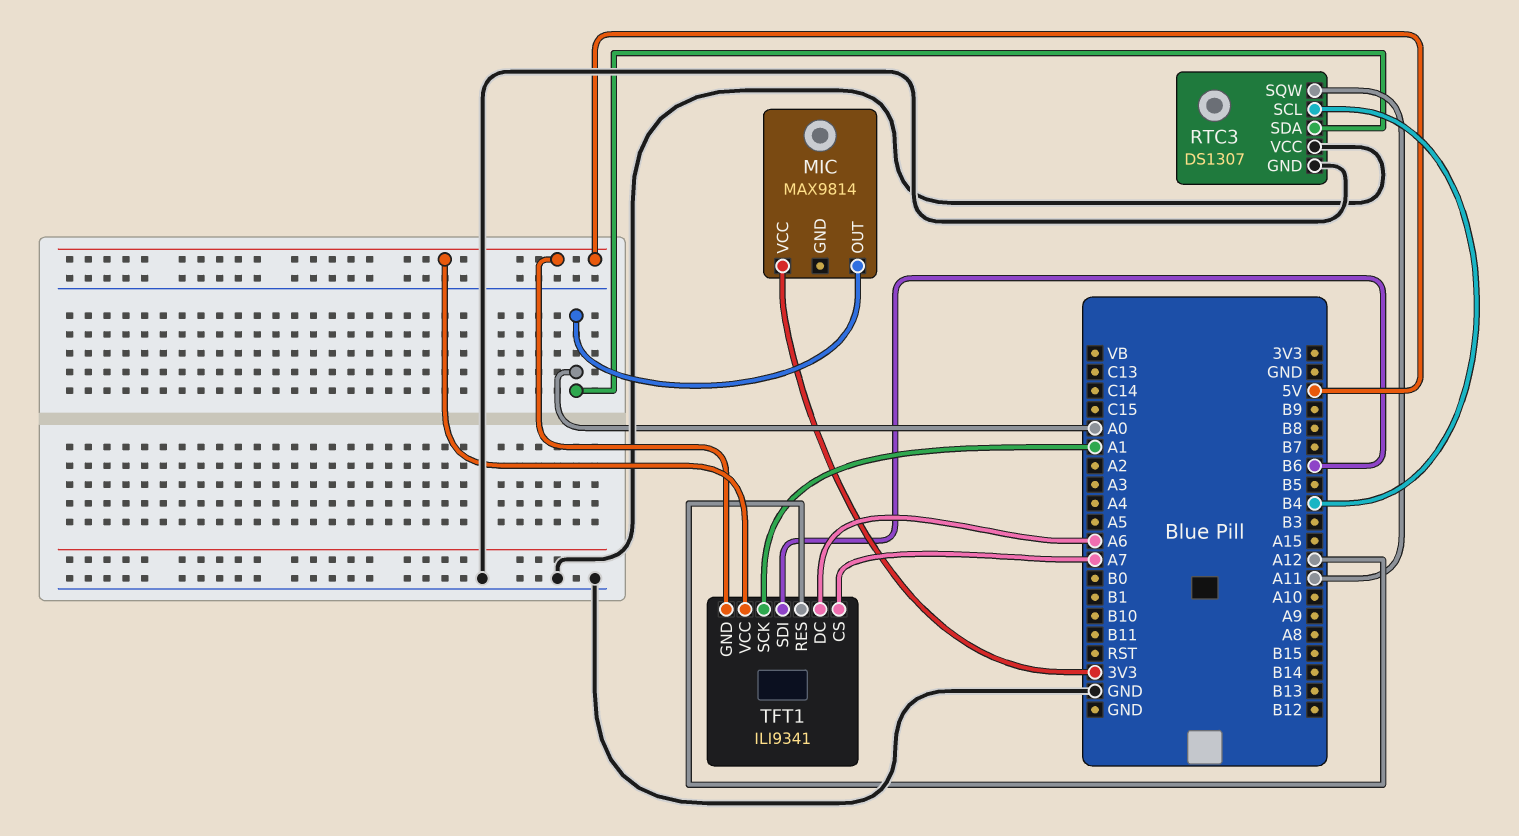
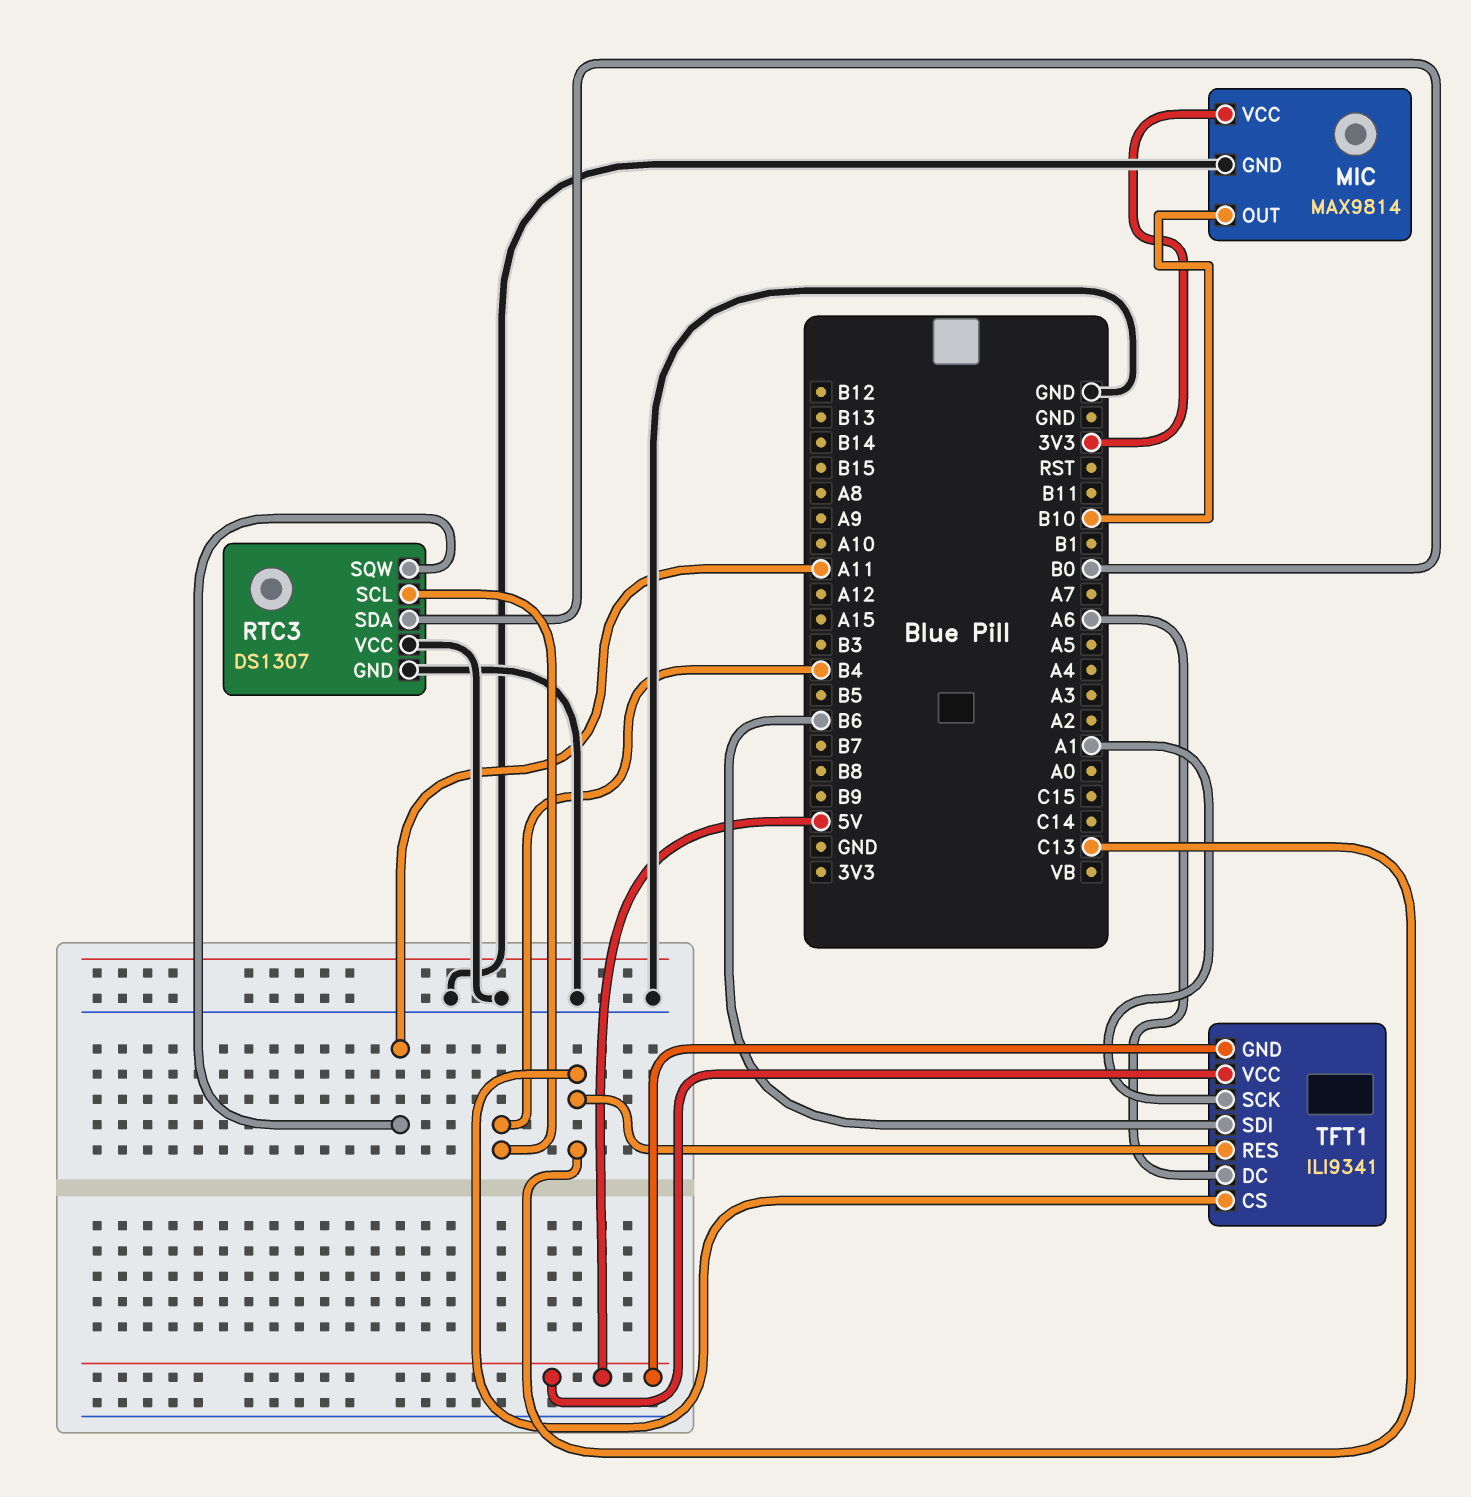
MIC pin GND: none -> GND
MIC pin OUT: A0 -> B10
RTC3 pin SDA: A0 -> B0
TFT1 pin CS: A7 -> C13
TFT1 pin RES: A12 -> C13

